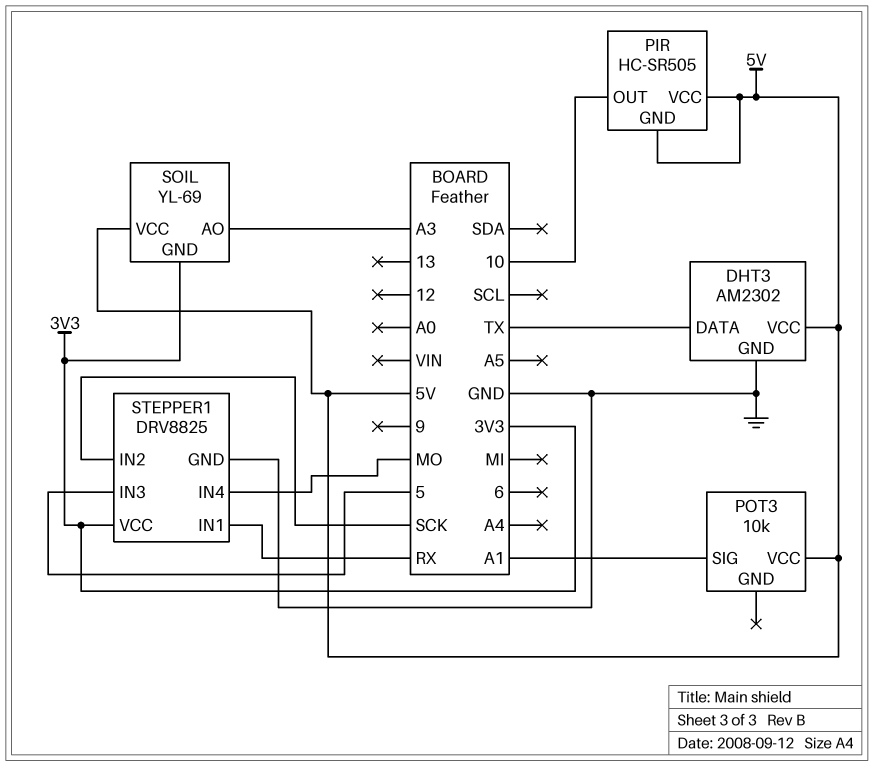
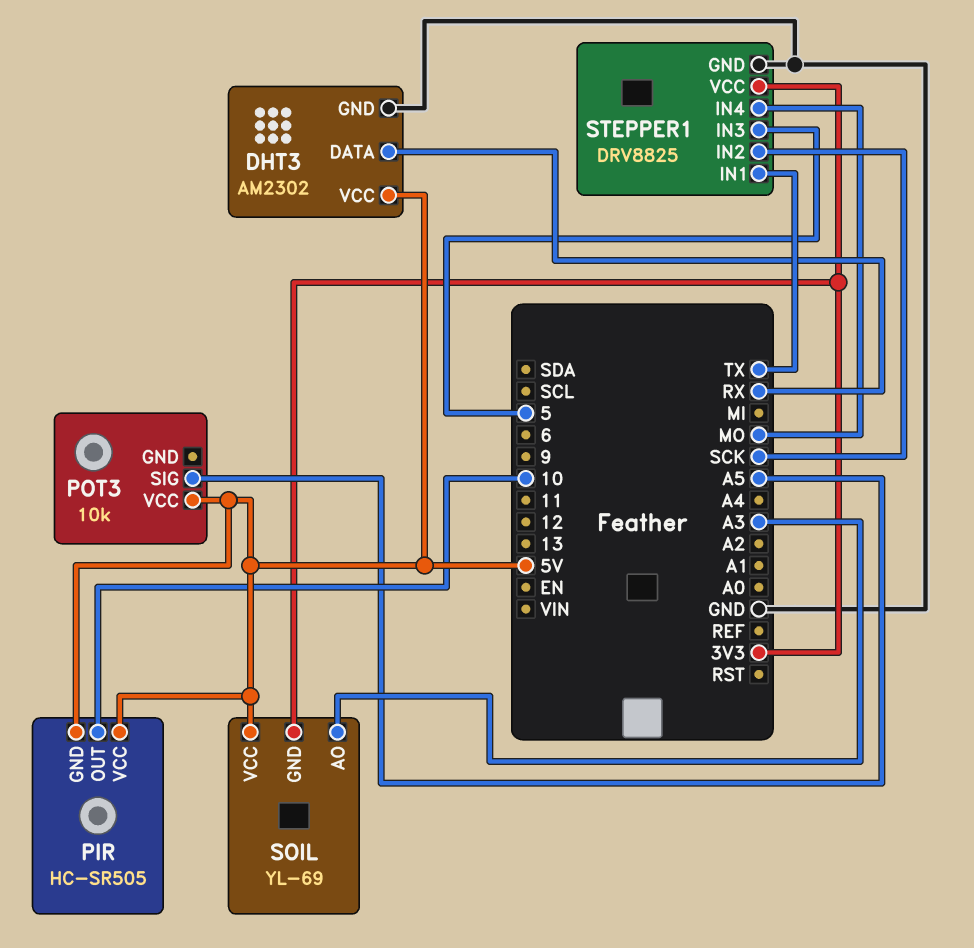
DHT3 pin DATA: TX -> RX
POT3 pin SIG: A1 -> A5
STEPPER1 pin IN1: RX -> TX

